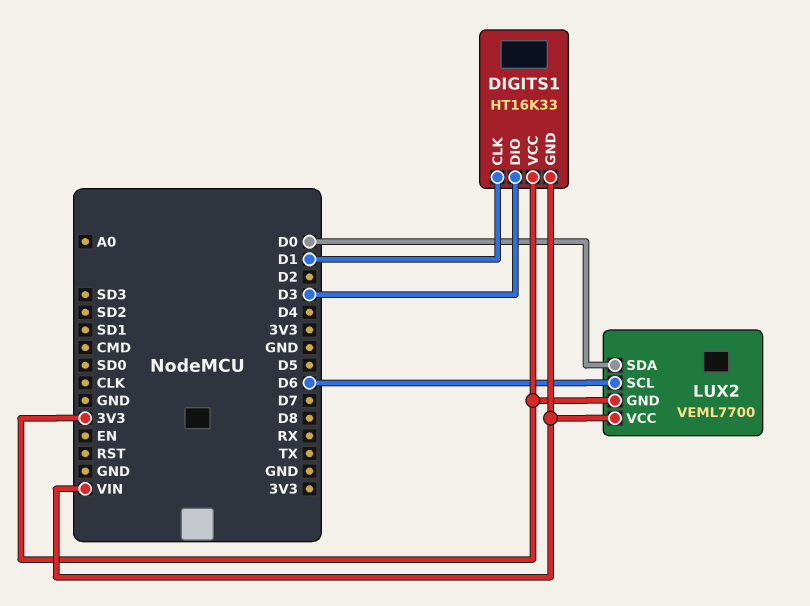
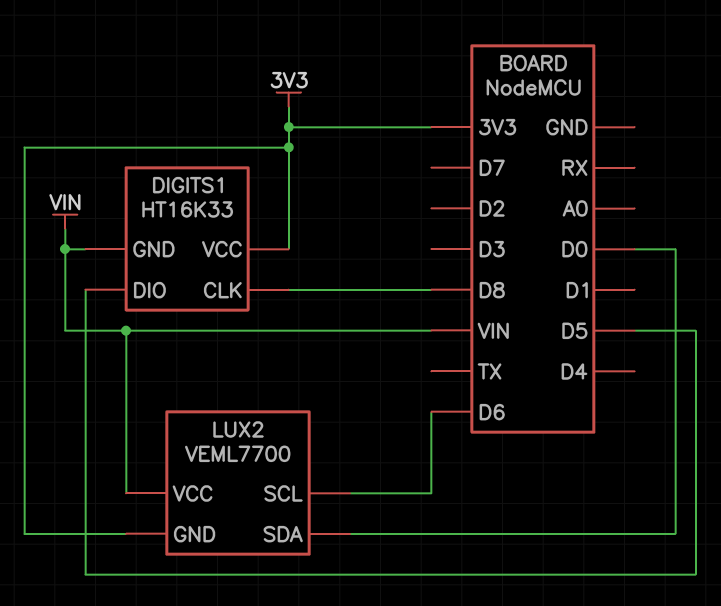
DIGITS1 pin CLK: D1 -> D8
DIGITS1 pin DIO: D3 -> D5

